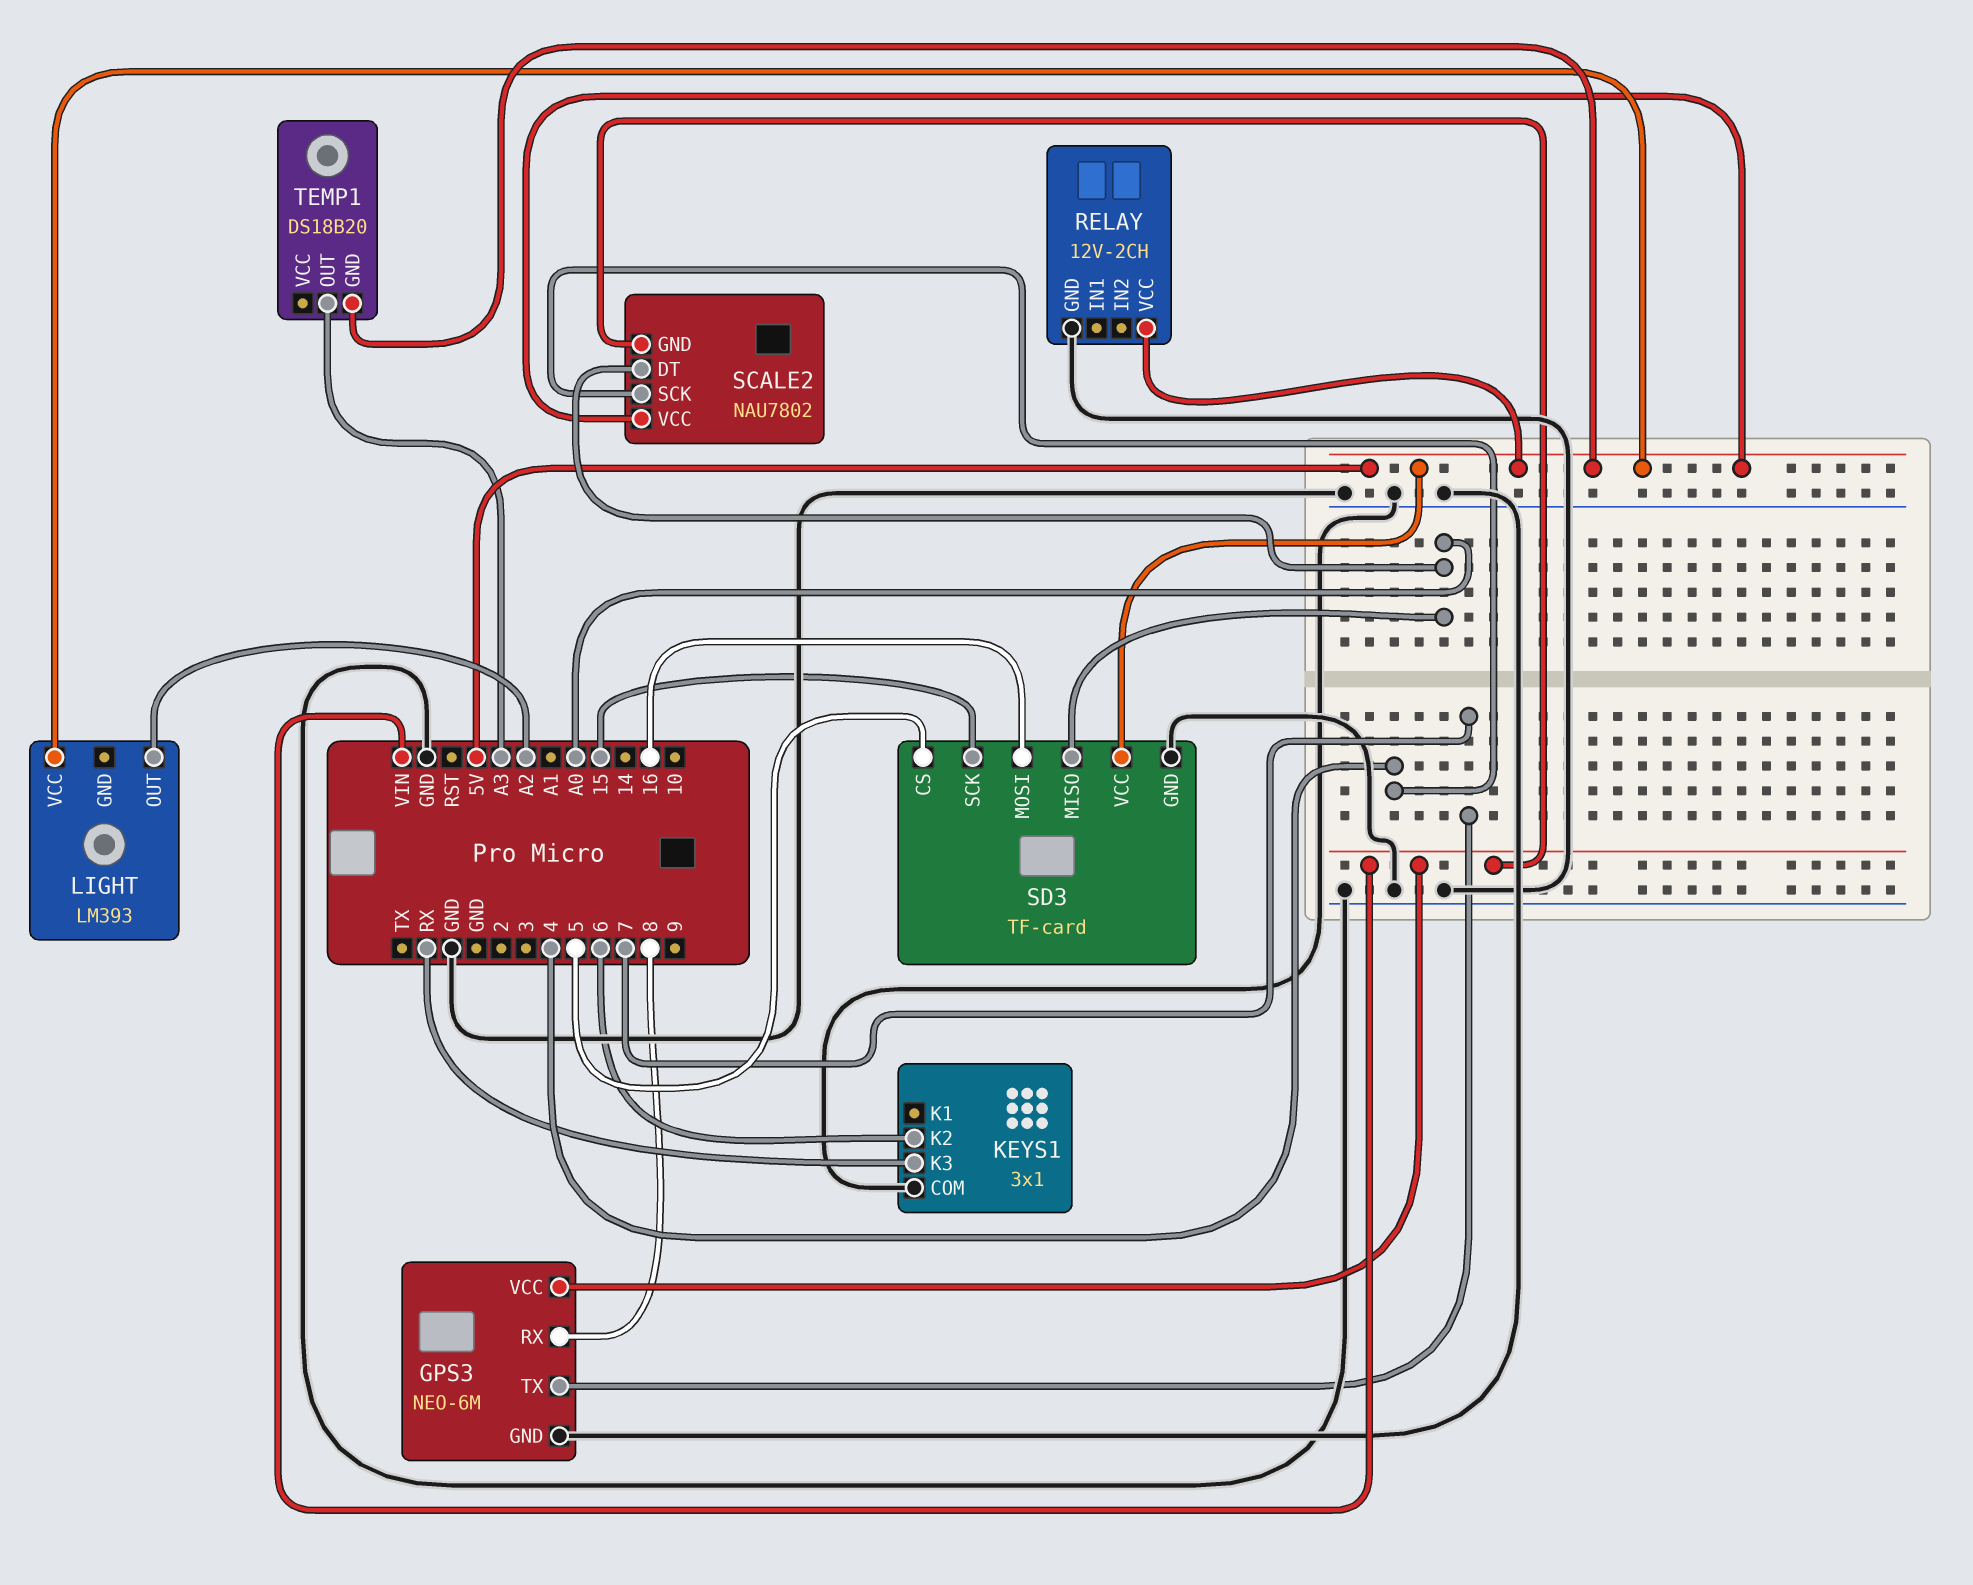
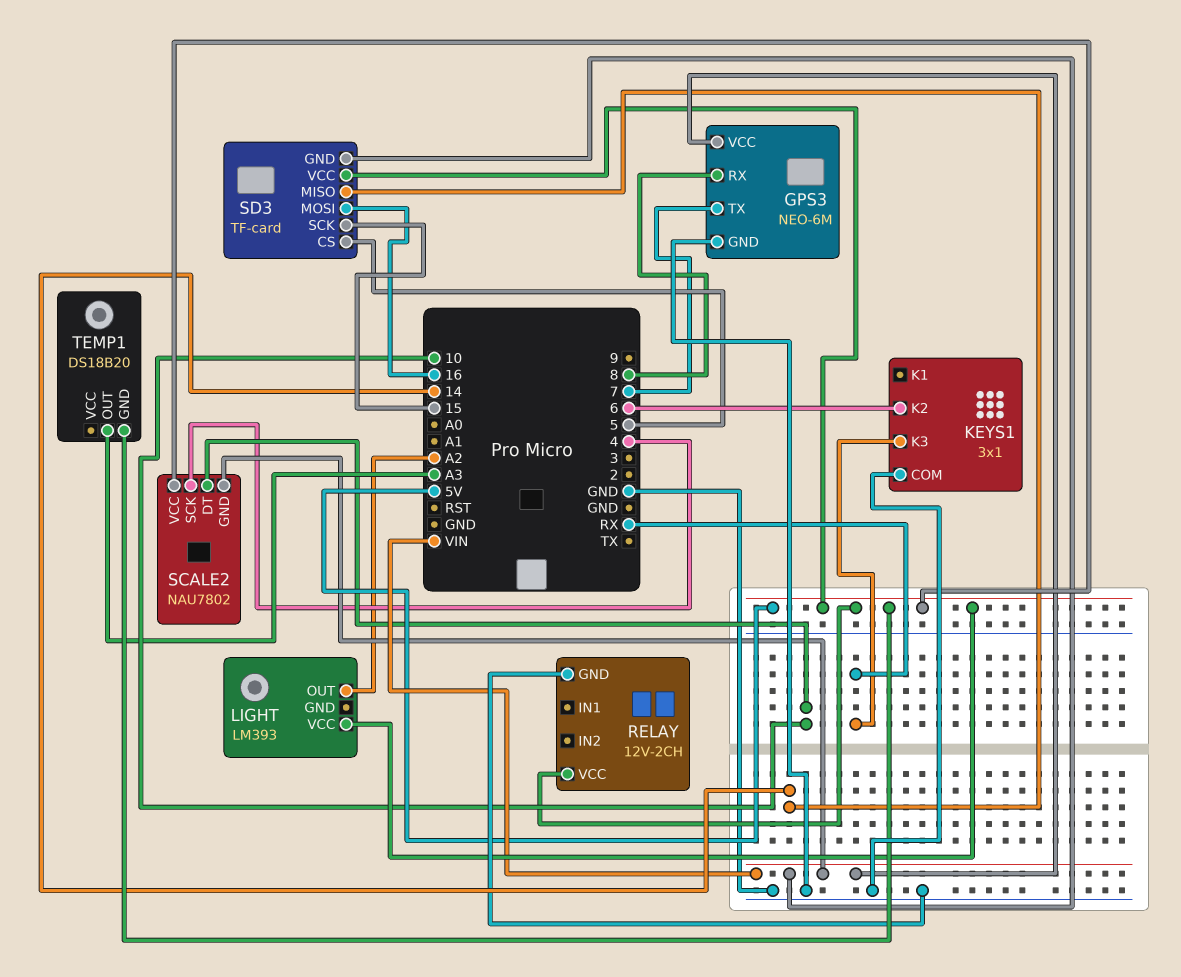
SCALE2 pin DT: A0 -> 10
SD3 pin GND: GND -> VIN
SD3 pin MISO: A0 -> 14

